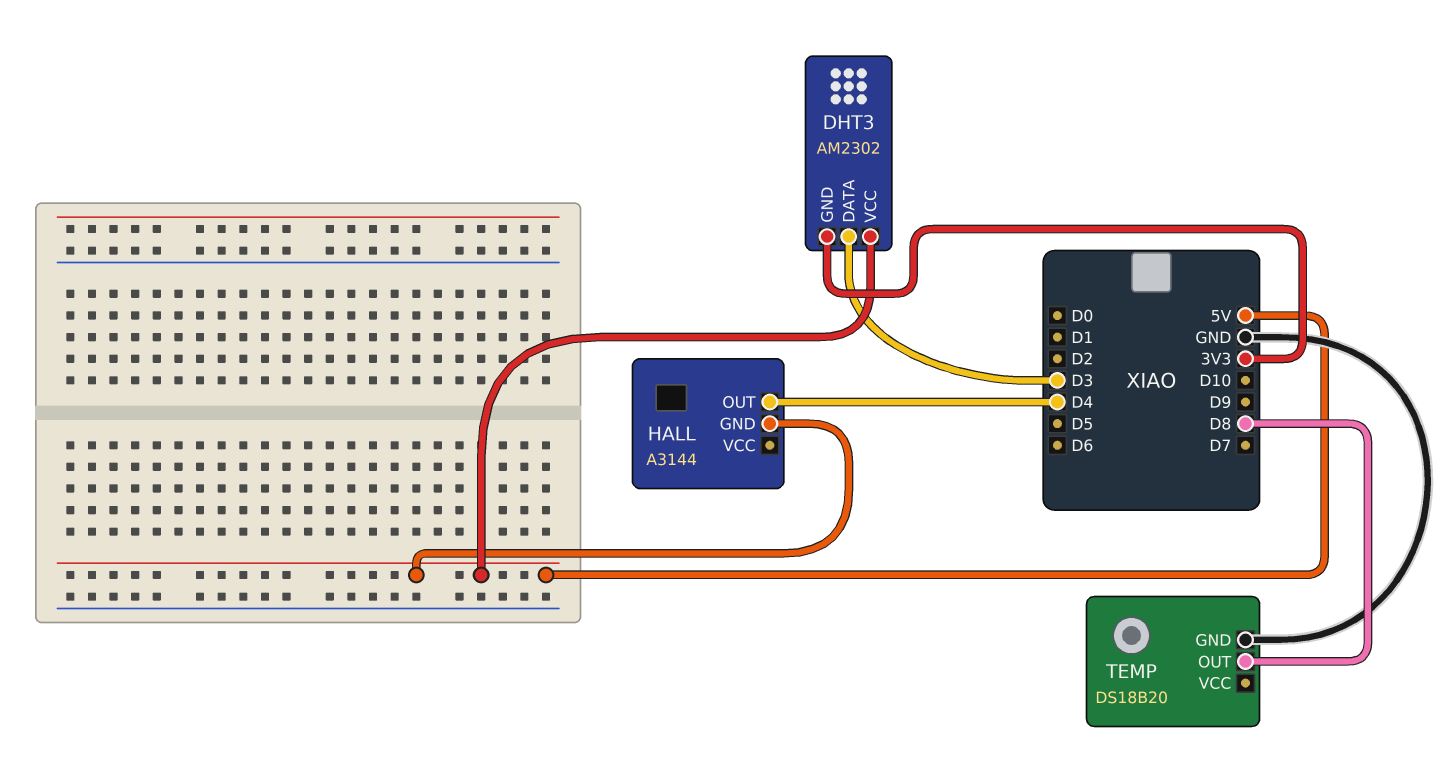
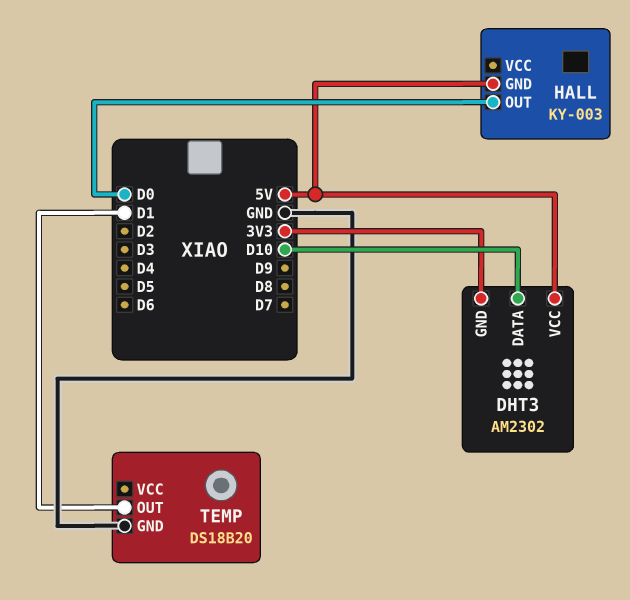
DHT3 pin DATA: D3 -> D10
HALL: A3144 -> KY-003
HALL pin OUT: D4 -> D0
TEMP pin OUT: D8 -> D1

